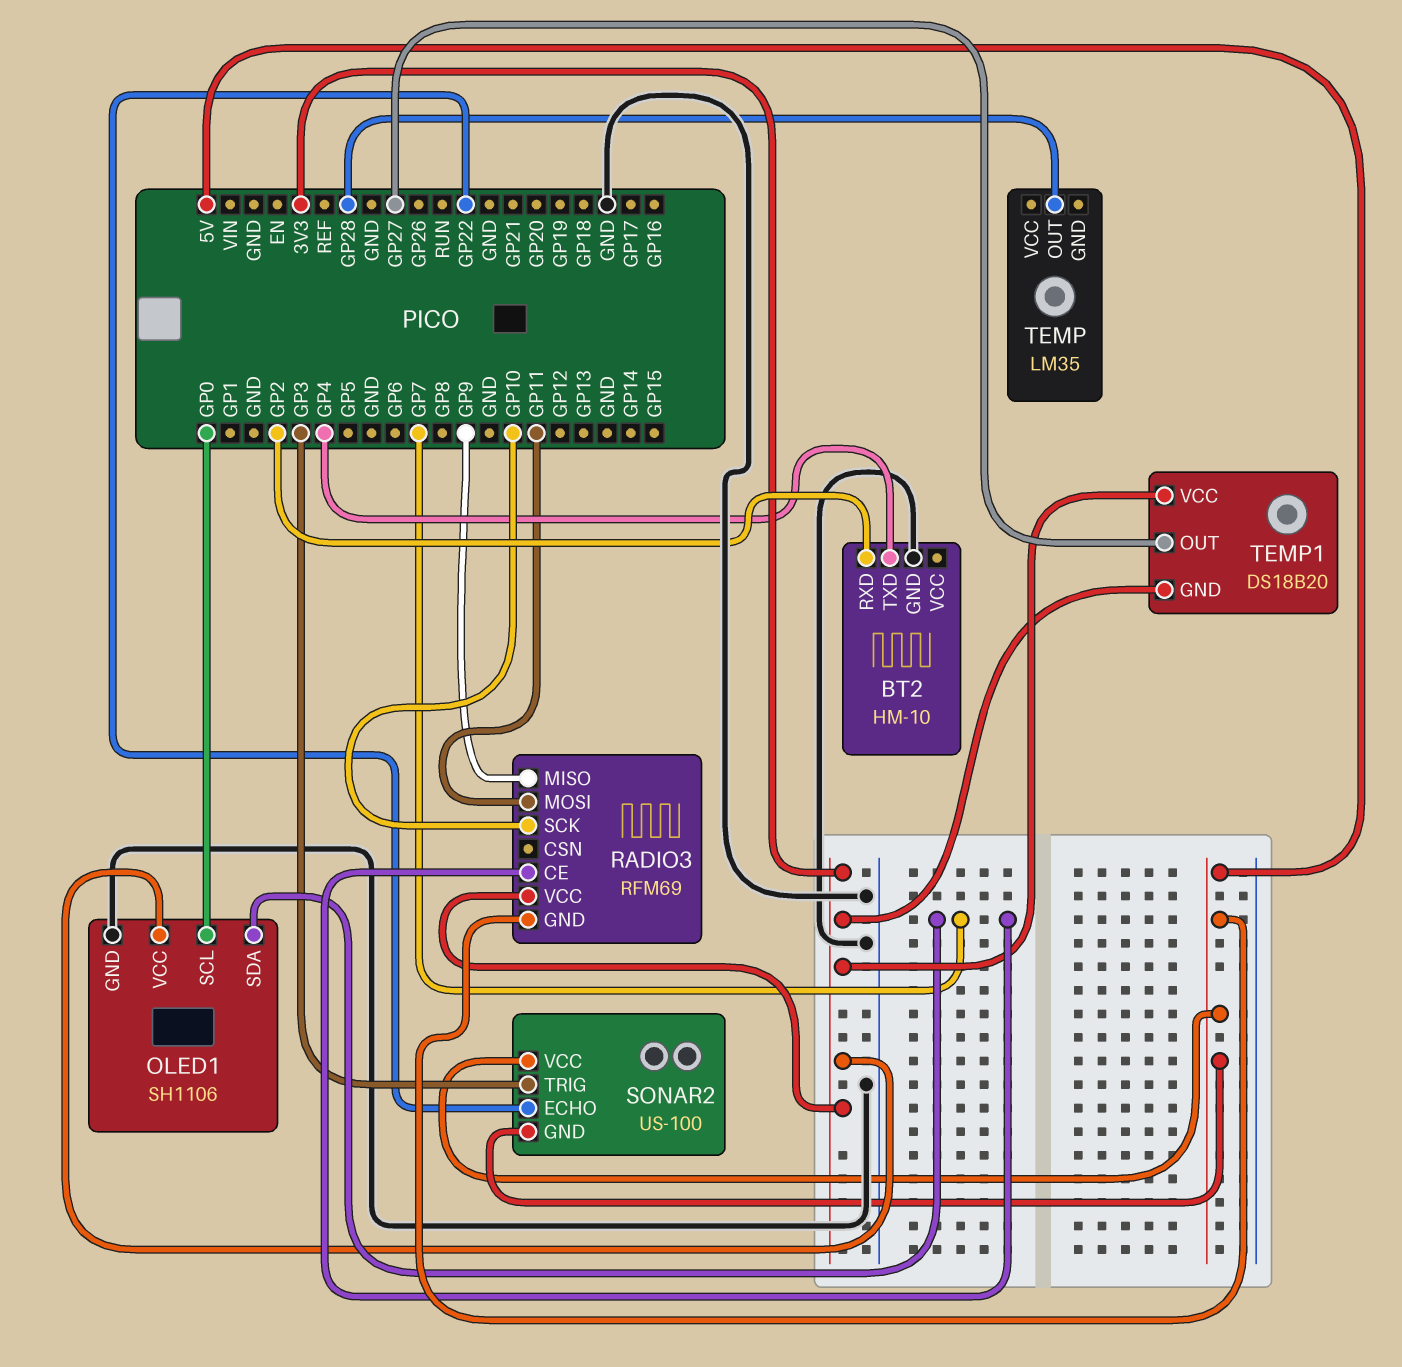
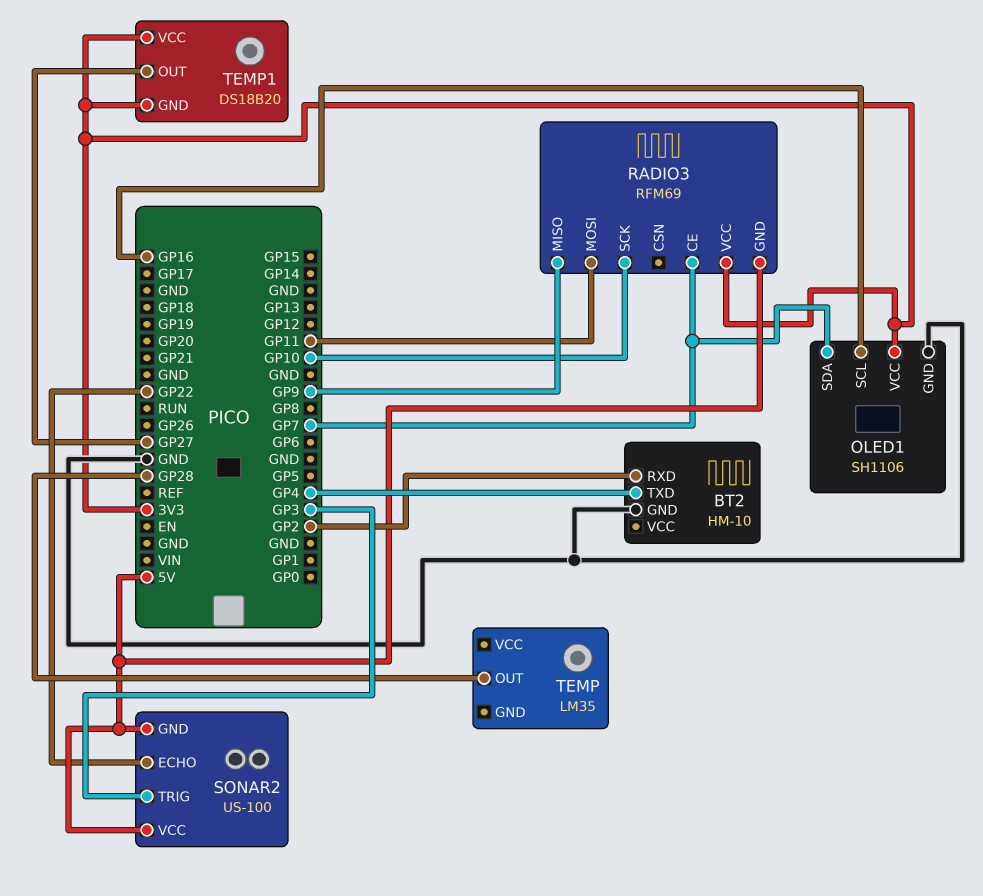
OLED1 pin SCL: GP0 -> GP16

